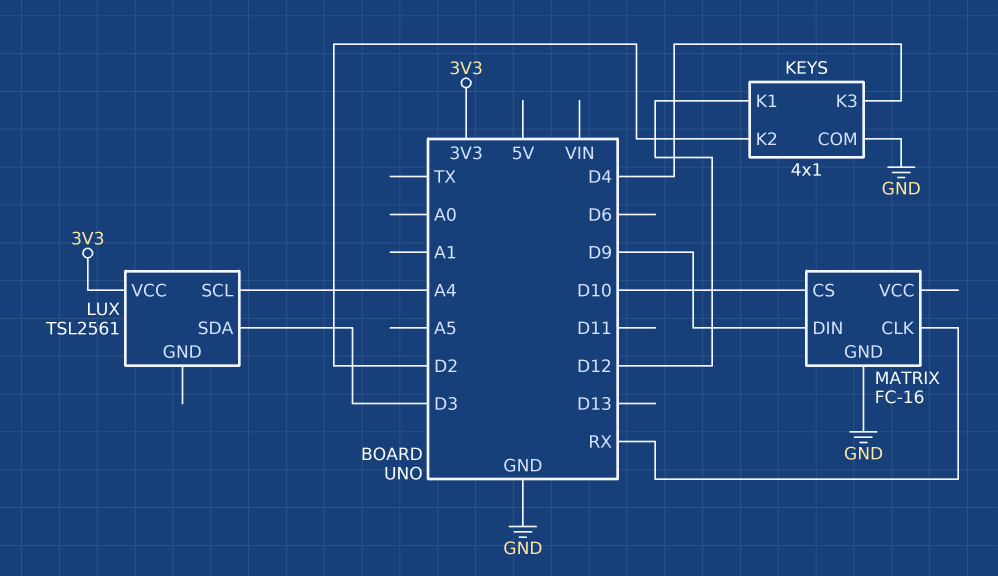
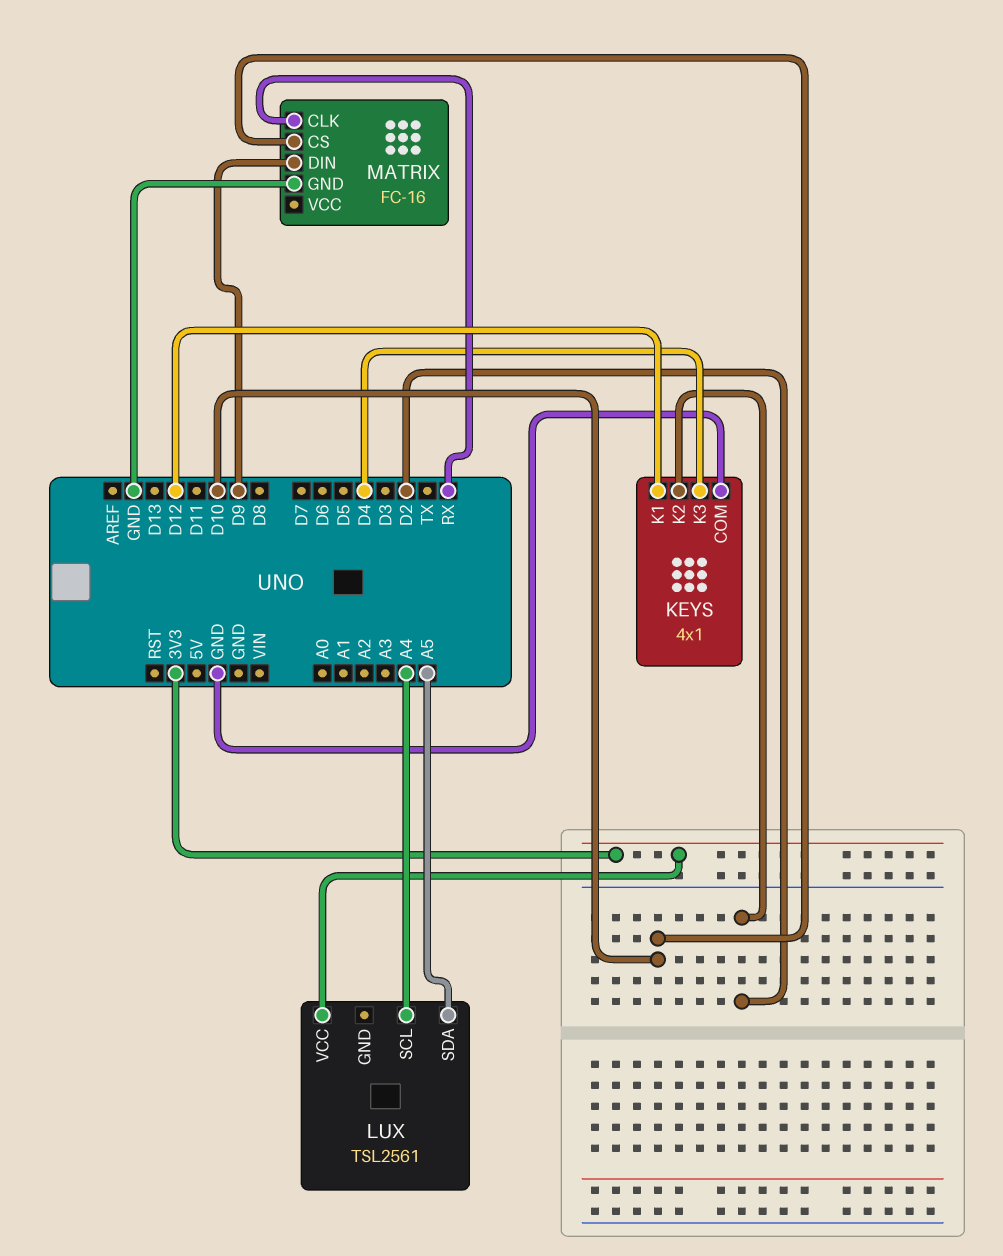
LUX pin SDA: D3 -> A5

